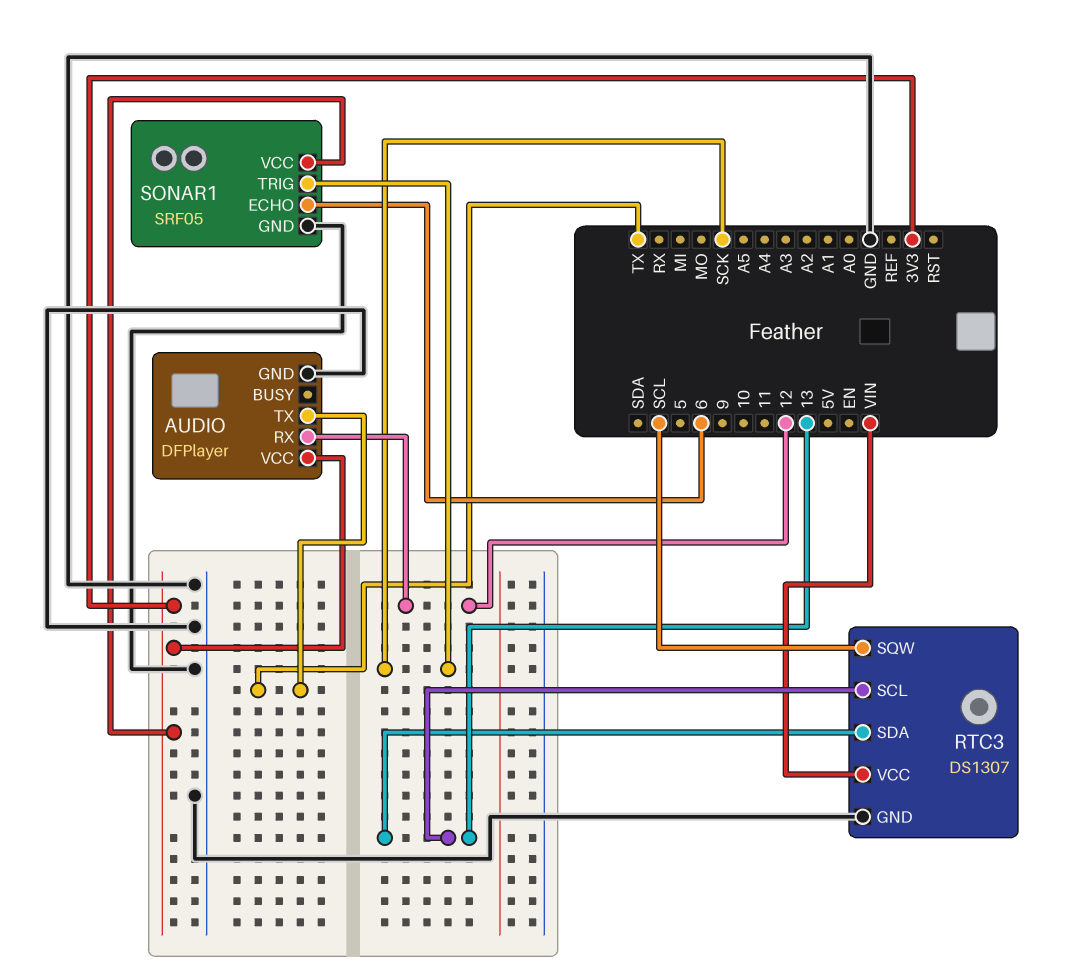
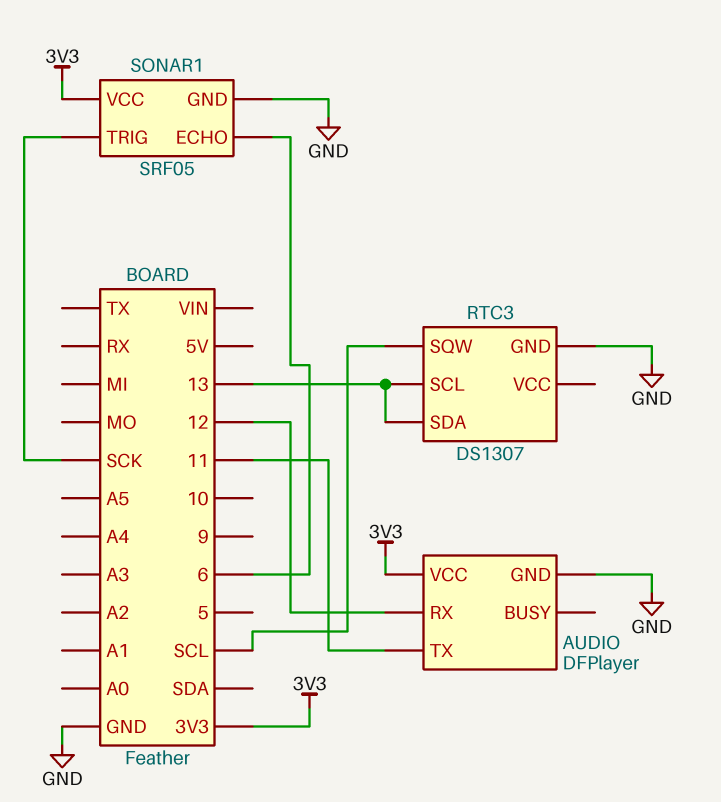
AUDIO pin TX: TX -> 11
RTC3 pin VCC: VIN -> none

